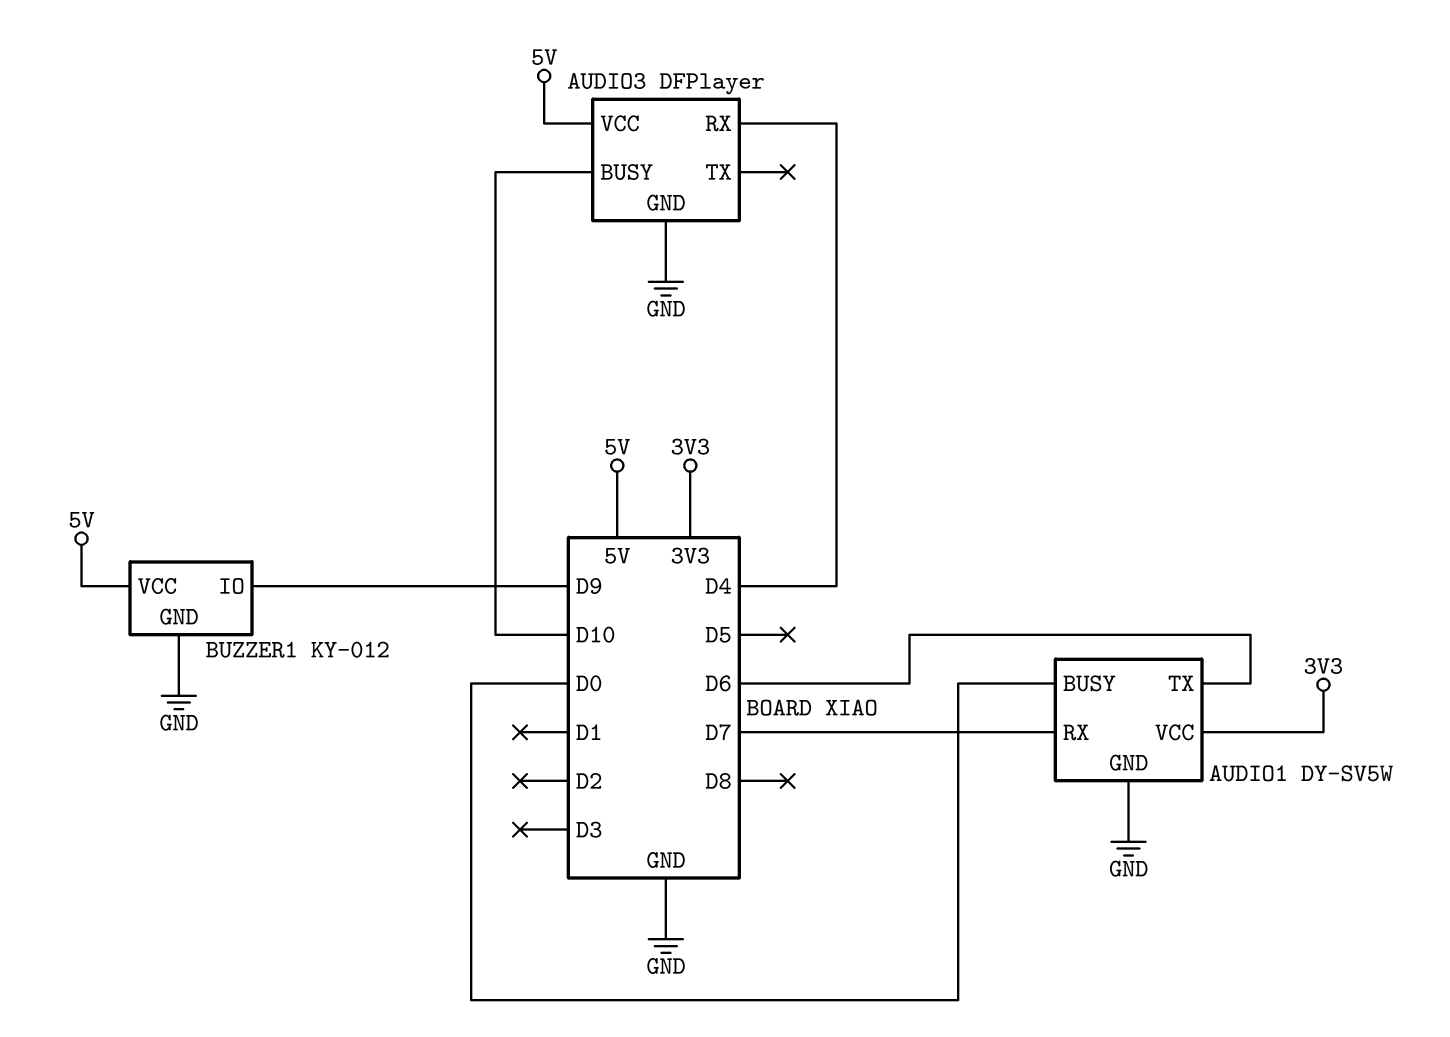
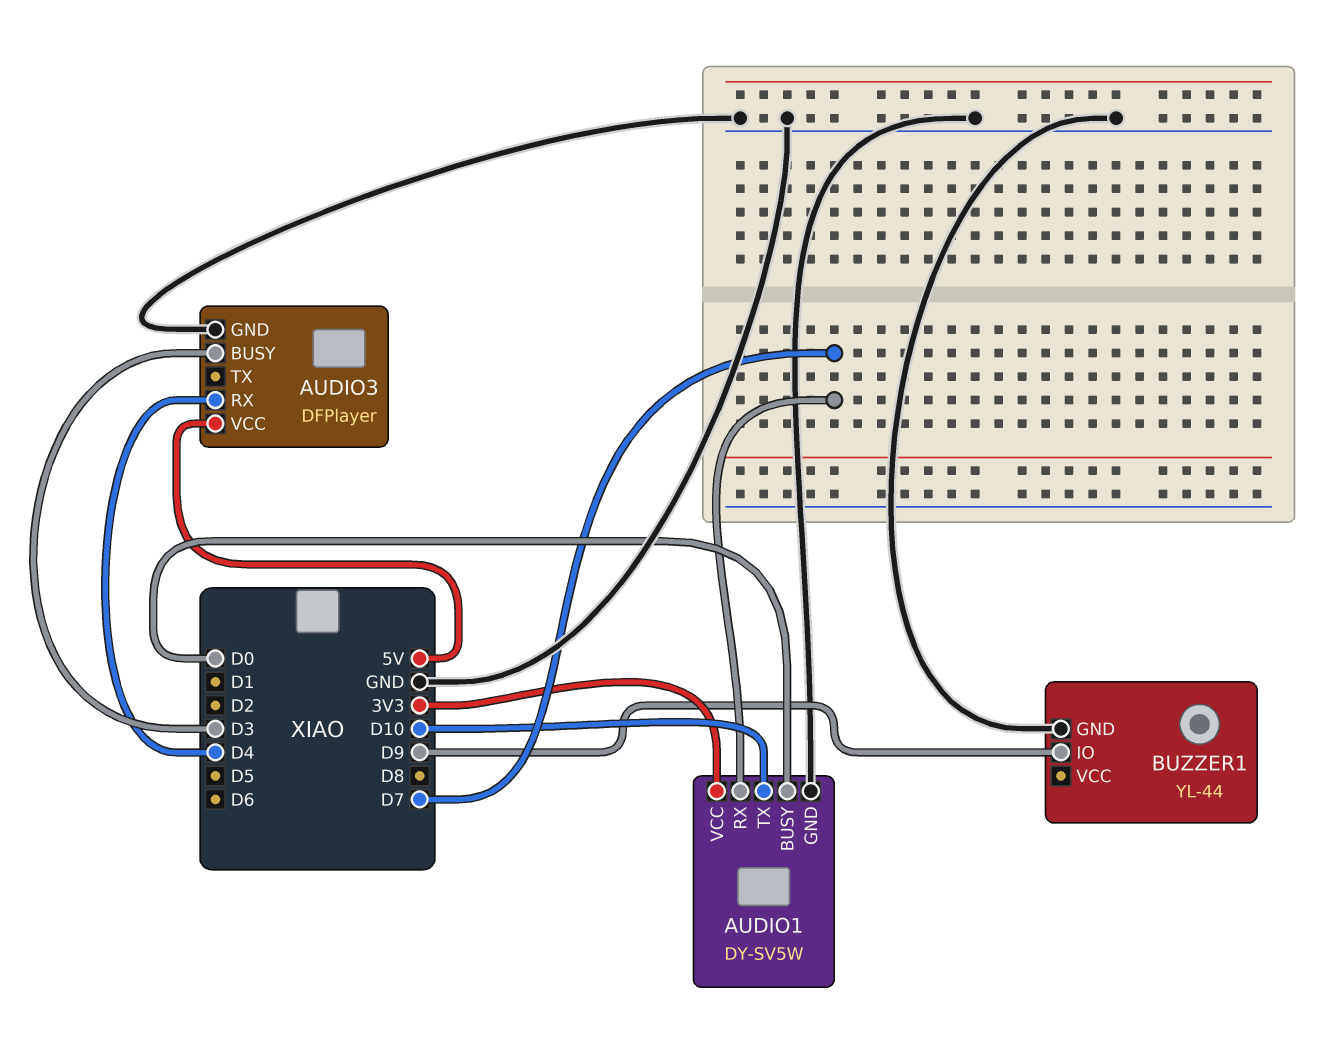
AUDIO1 pin TX: D6 -> D10
AUDIO3 pin BUSY: D10 -> D3
BUZZER1: KY-012 -> YL-44
BUZZER1 pin VCC: 5V -> none

